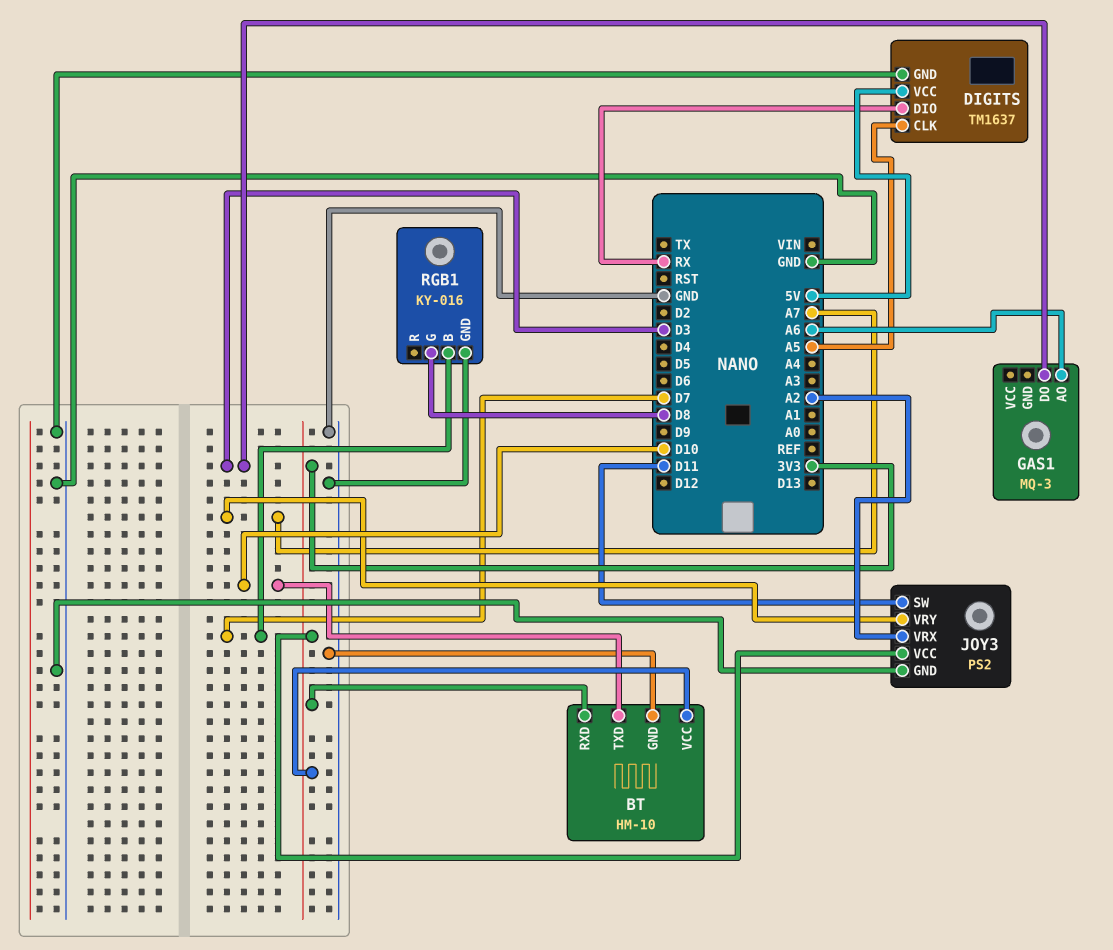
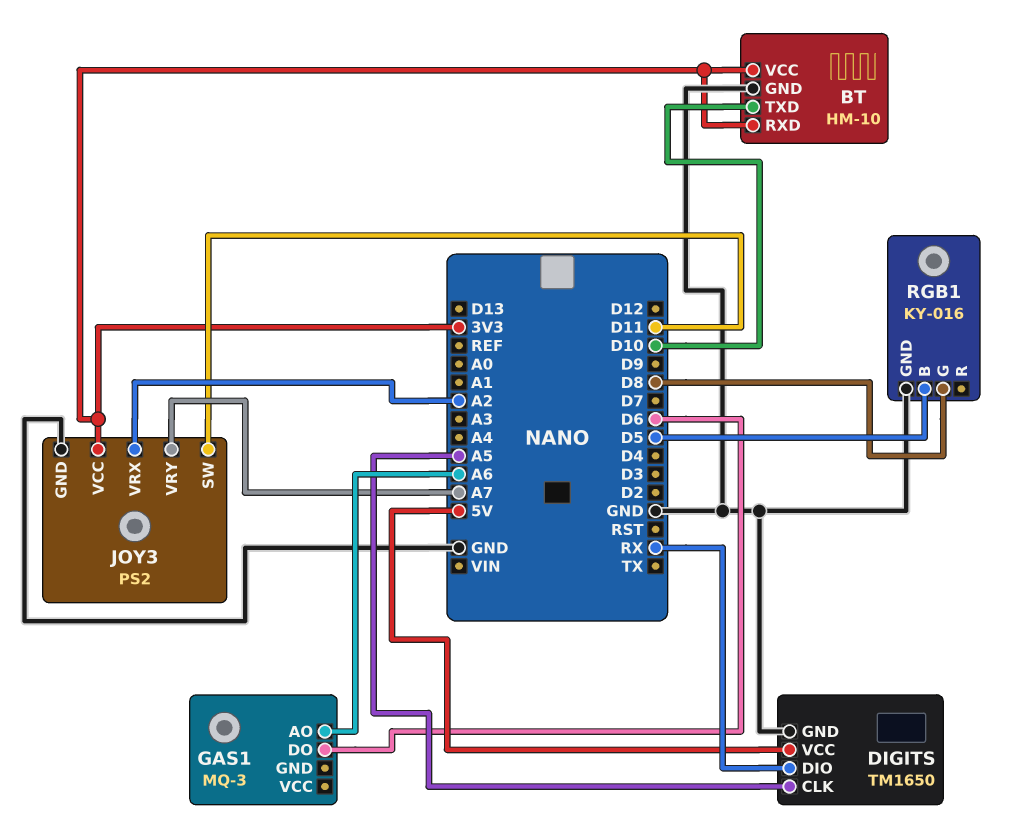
DIGITS: TM1637 -> TM1650
GAS1 pin DO: D3 -> D6
RGB1 pin B: D7 -> D5

